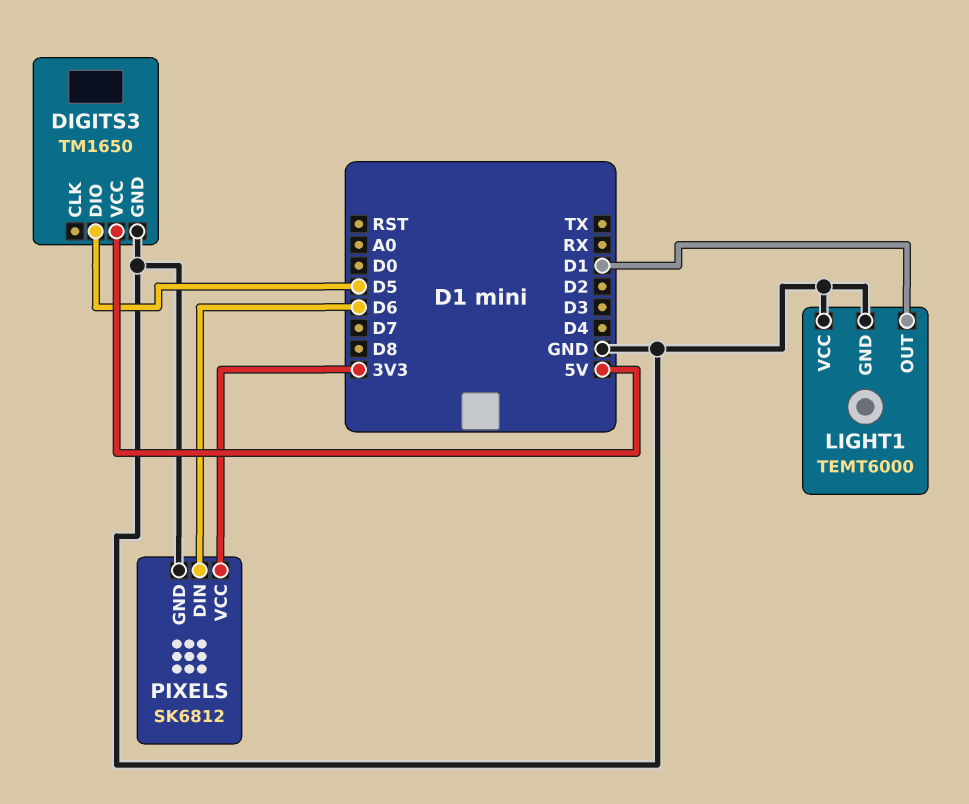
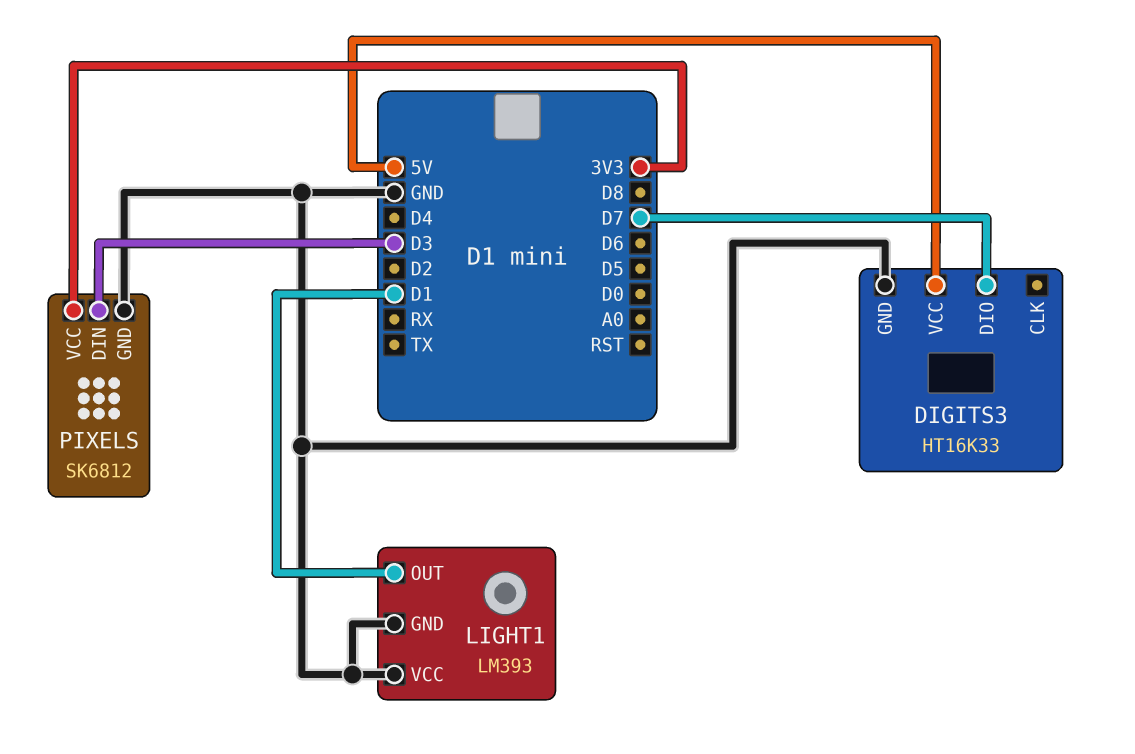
DIGITS3: TM1650 -> HT16K33
DIGITS3 pin DIO: D5 -> D7
LIGHT1: TEMT6000 -> LM393
PIXELS pin DIN: D6 -> D3

